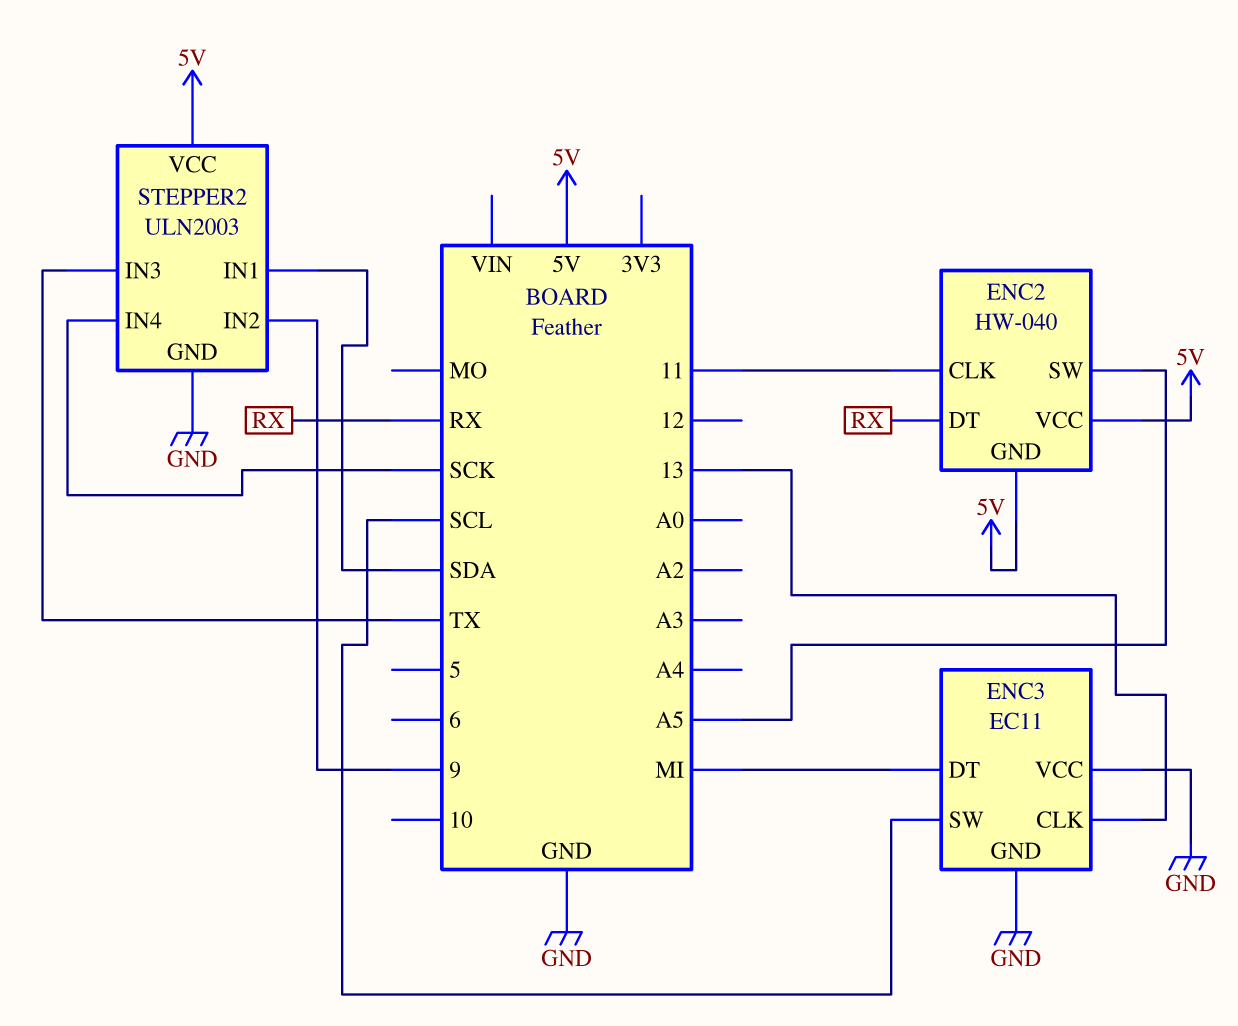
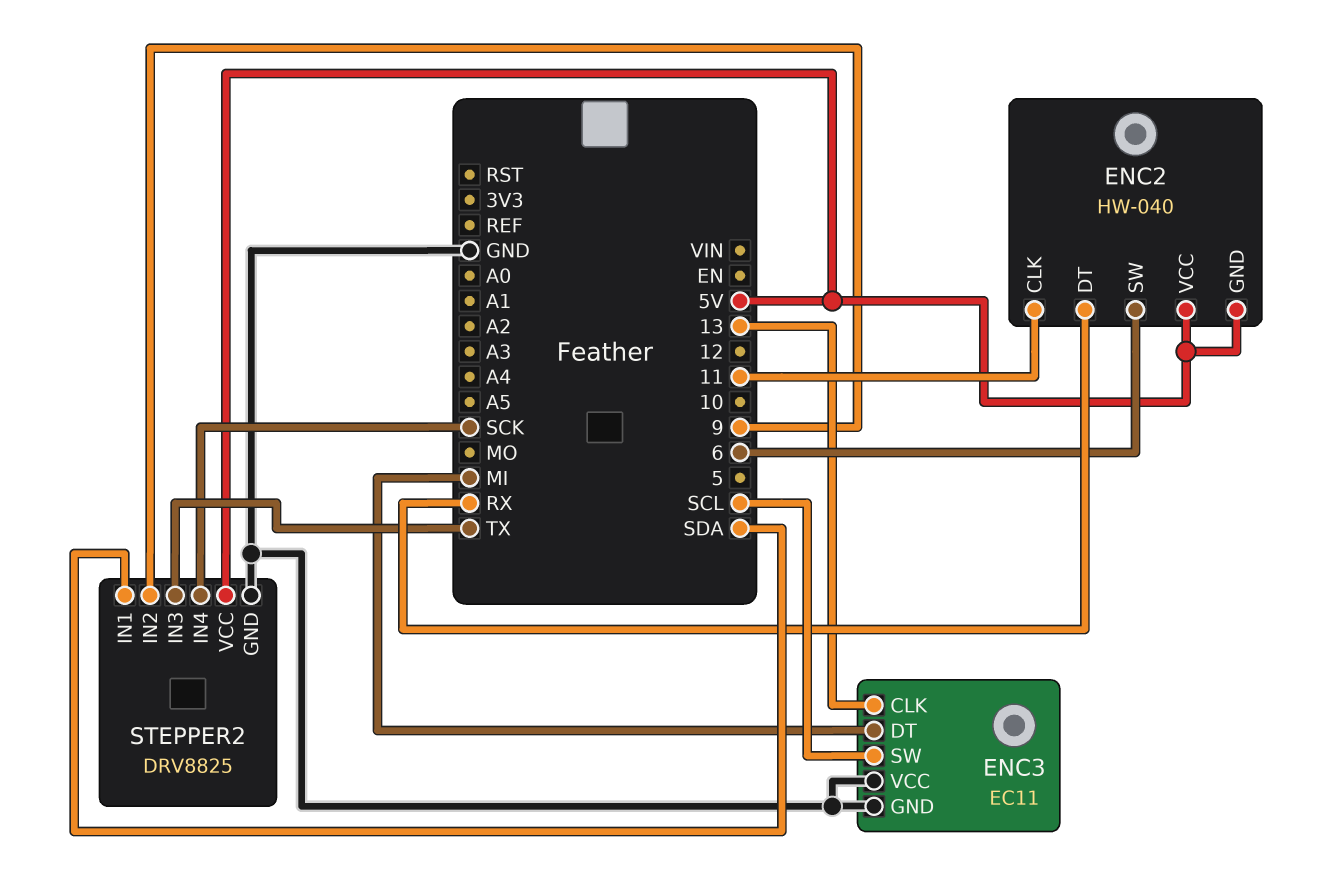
ENC2 pin SW: A5 -> 6
STEPPER2: ULN2003 -> DRV8825

